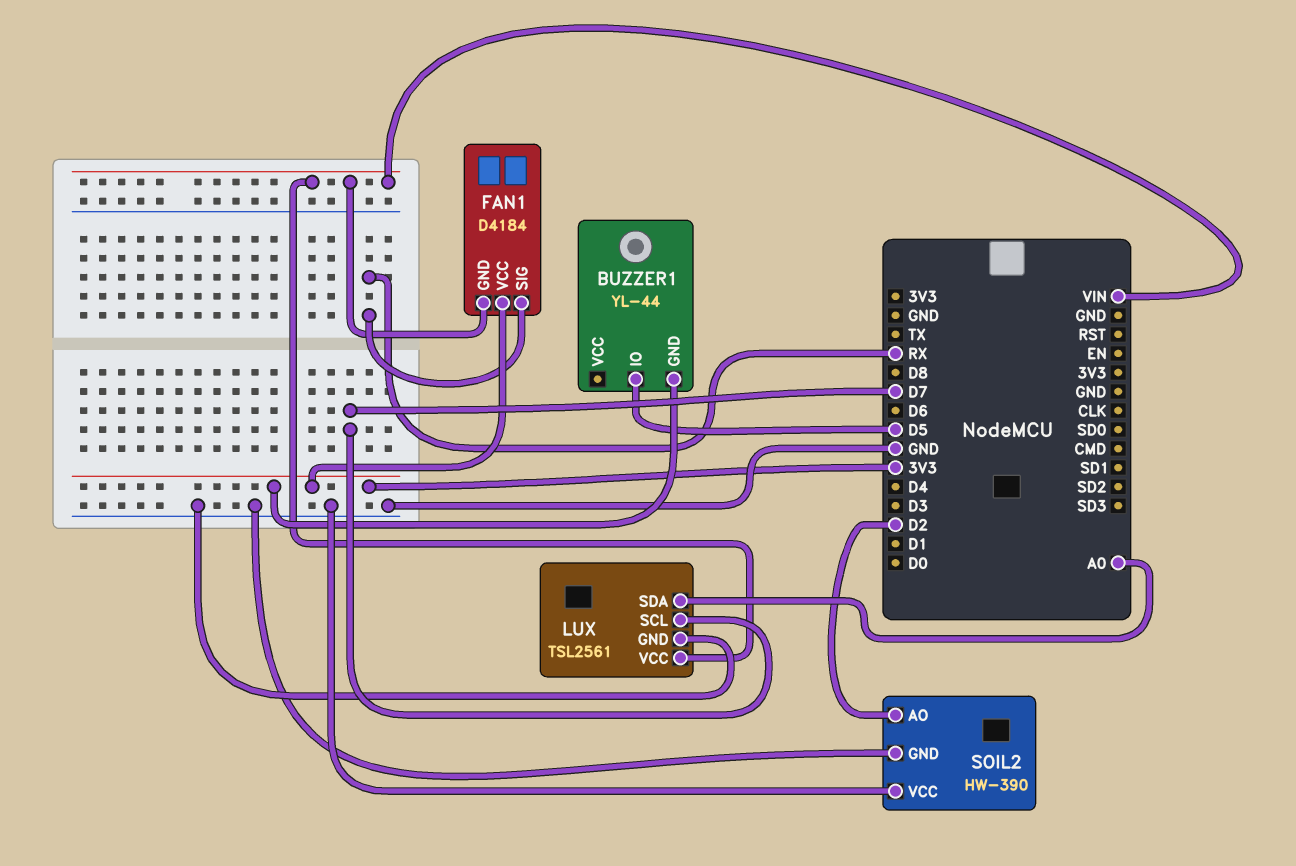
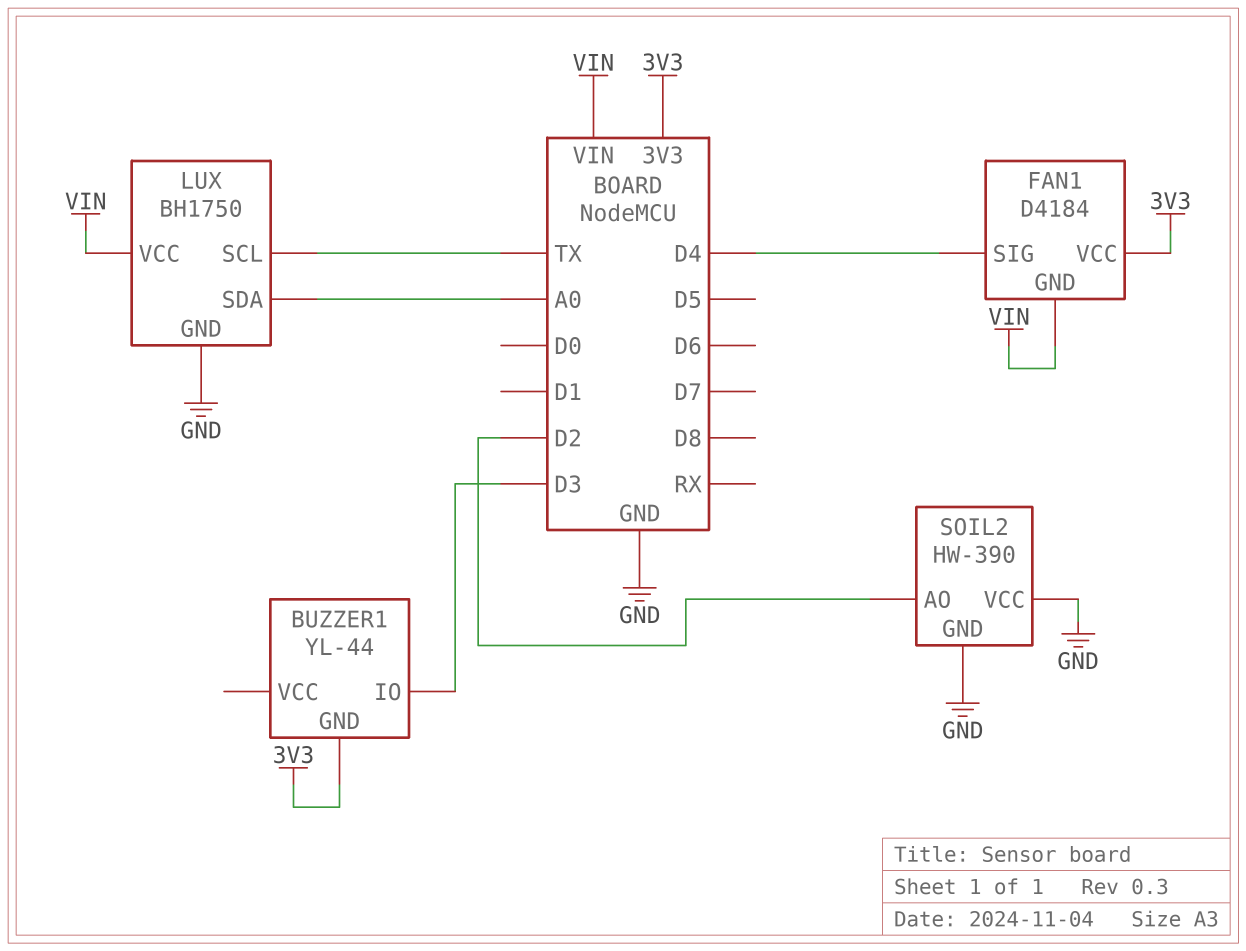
BUZZER1 pin IO: D5 -> D3
FAN1 pin SIG: RX -> D4
LUX: TSL2561 -> BH1750
LUX pin SCL: D7 -> TX

